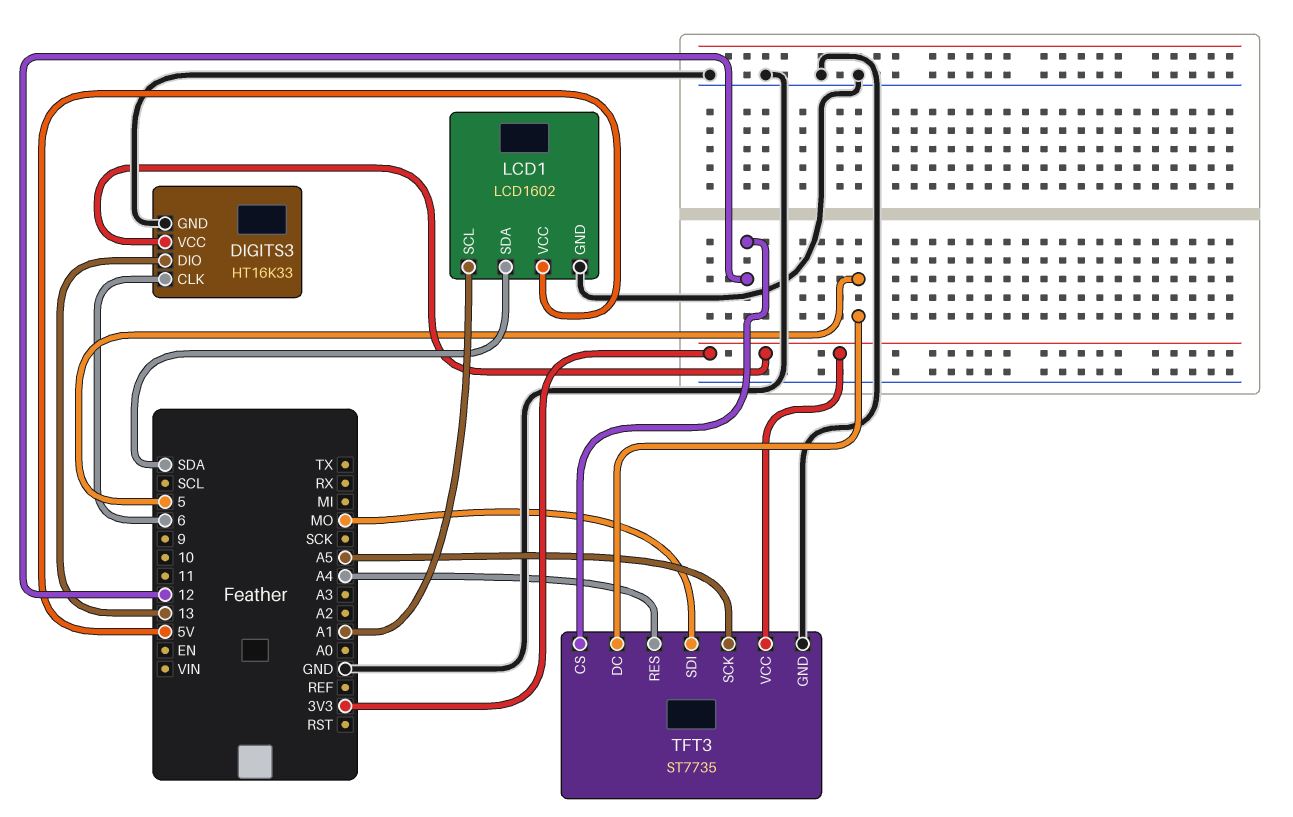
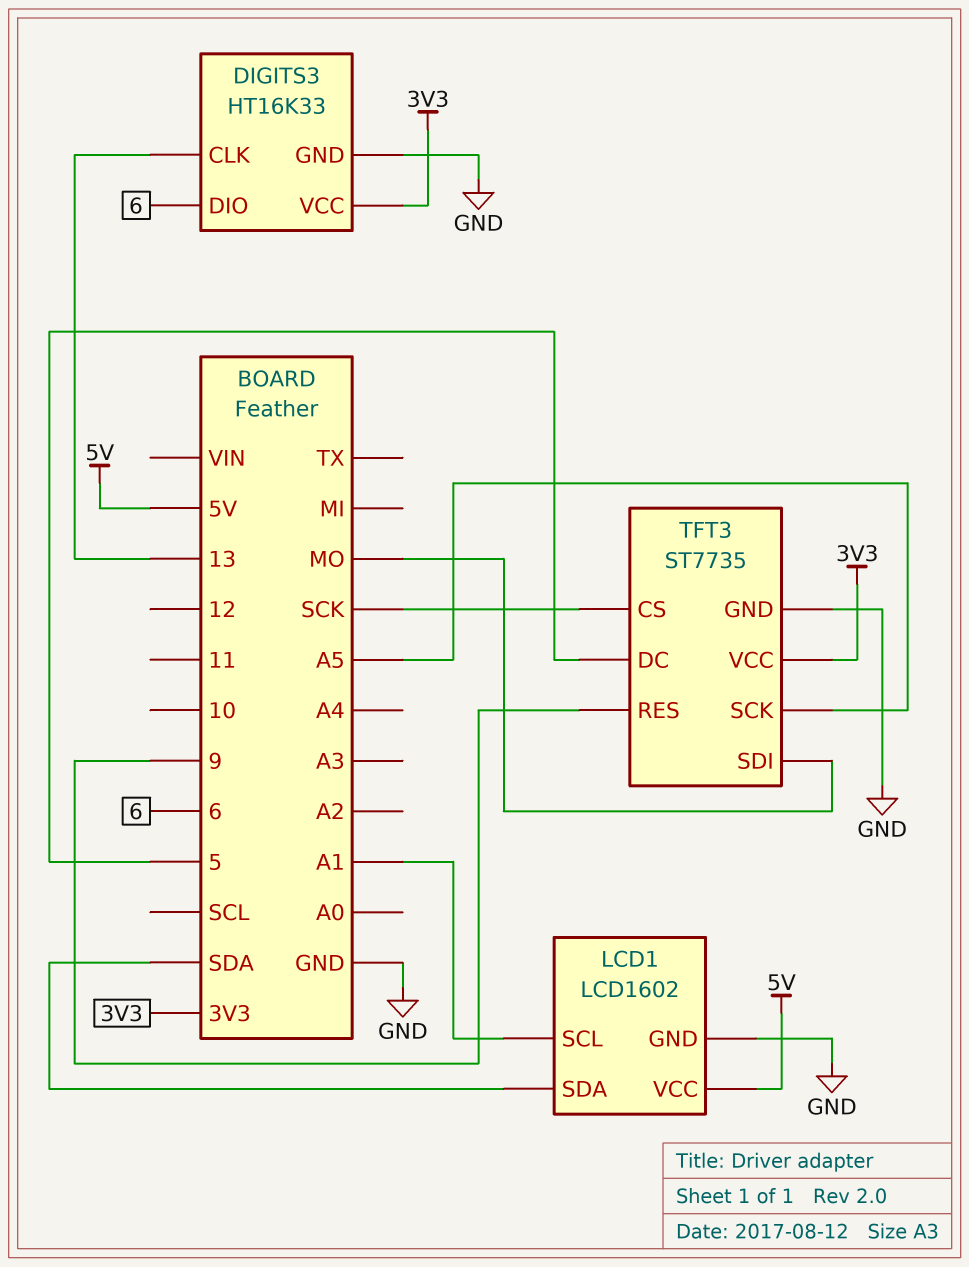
DIGITS3 pin CLK: 6 -> 13
DIGITS3 pin DIO: 13 -> 6
TFT3 pin CS: 12 -> SCK
TFT3 pin RES: A4 -> 9

